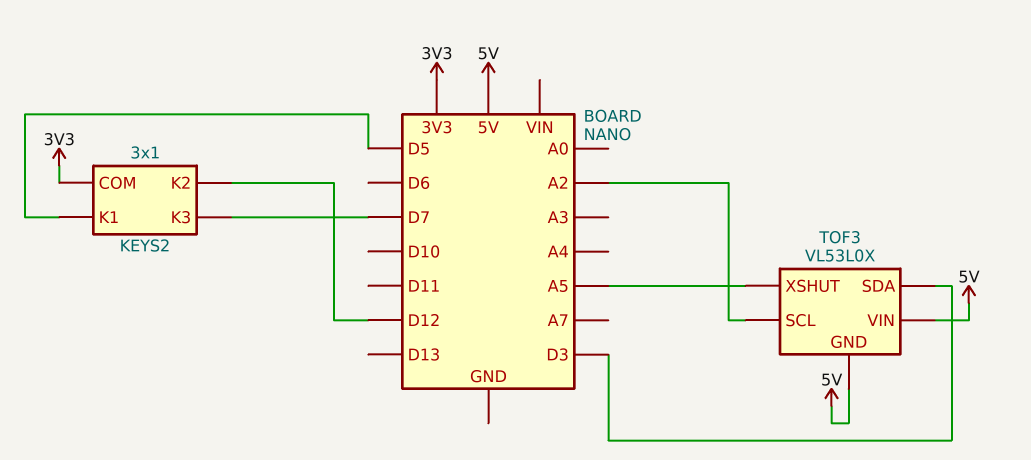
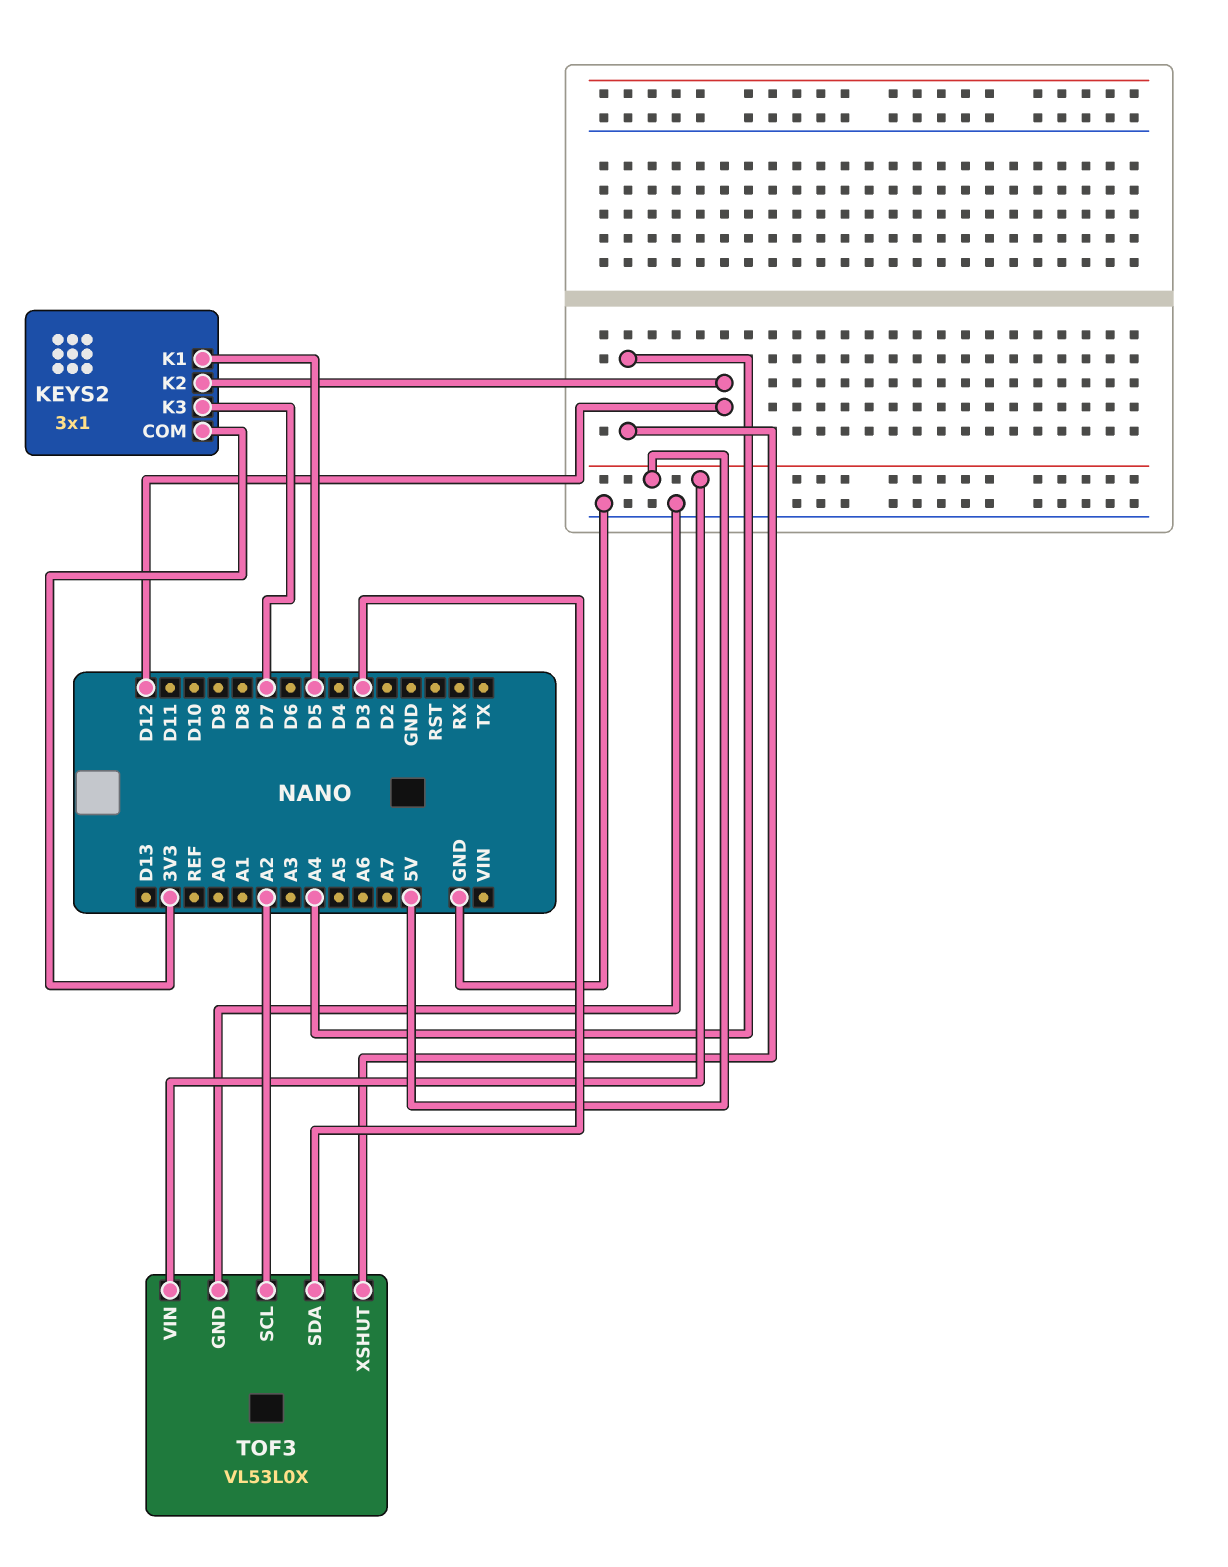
TOF3 pin GND: 5V -> GND
TOF3 pin XSHUT: A5 -> A4

